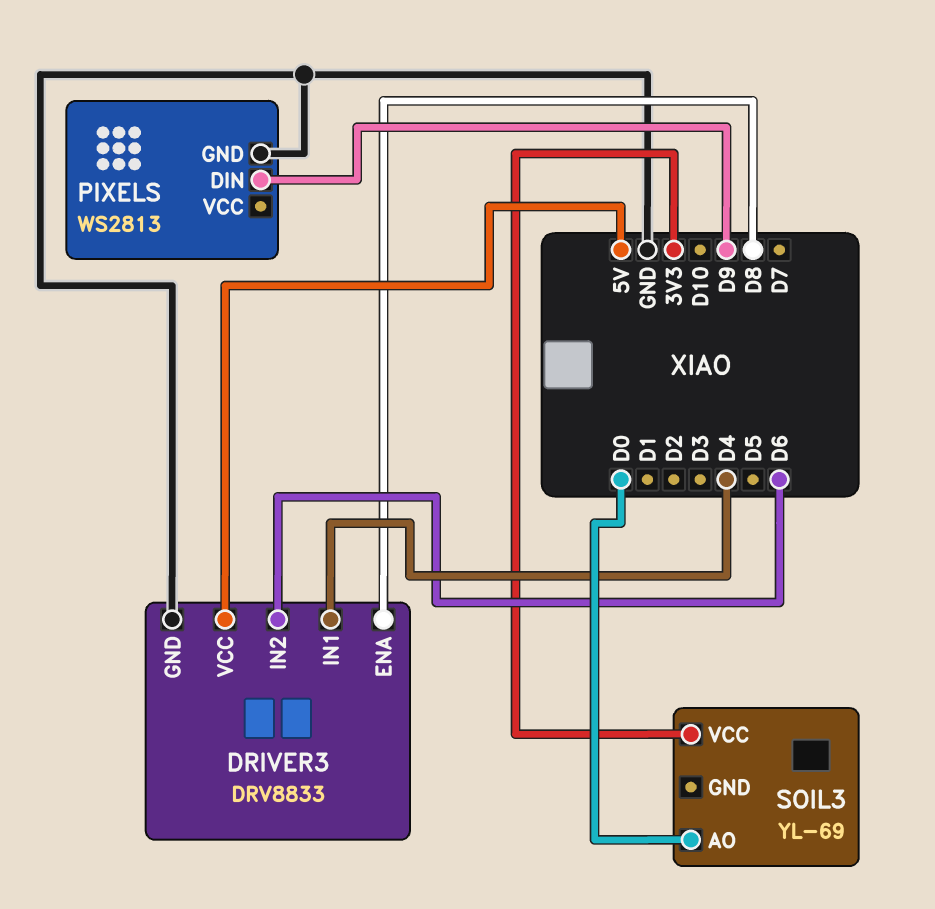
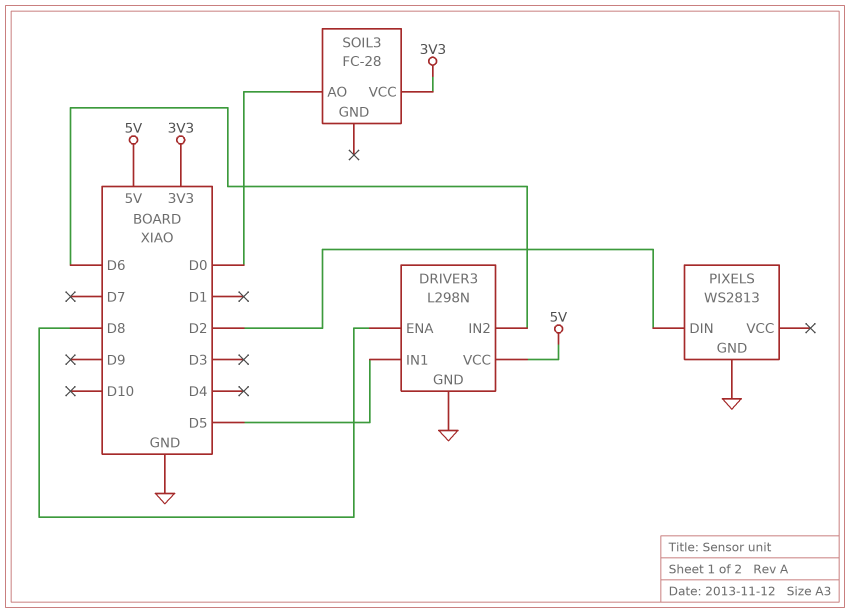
DRIVER3: DRV8833 -> L298N
DRIVER3 pin IN1: D4 -> D5
PIXELS pin DIN: D9 -> D2
SOIL3: YL-69 -> FC-28

